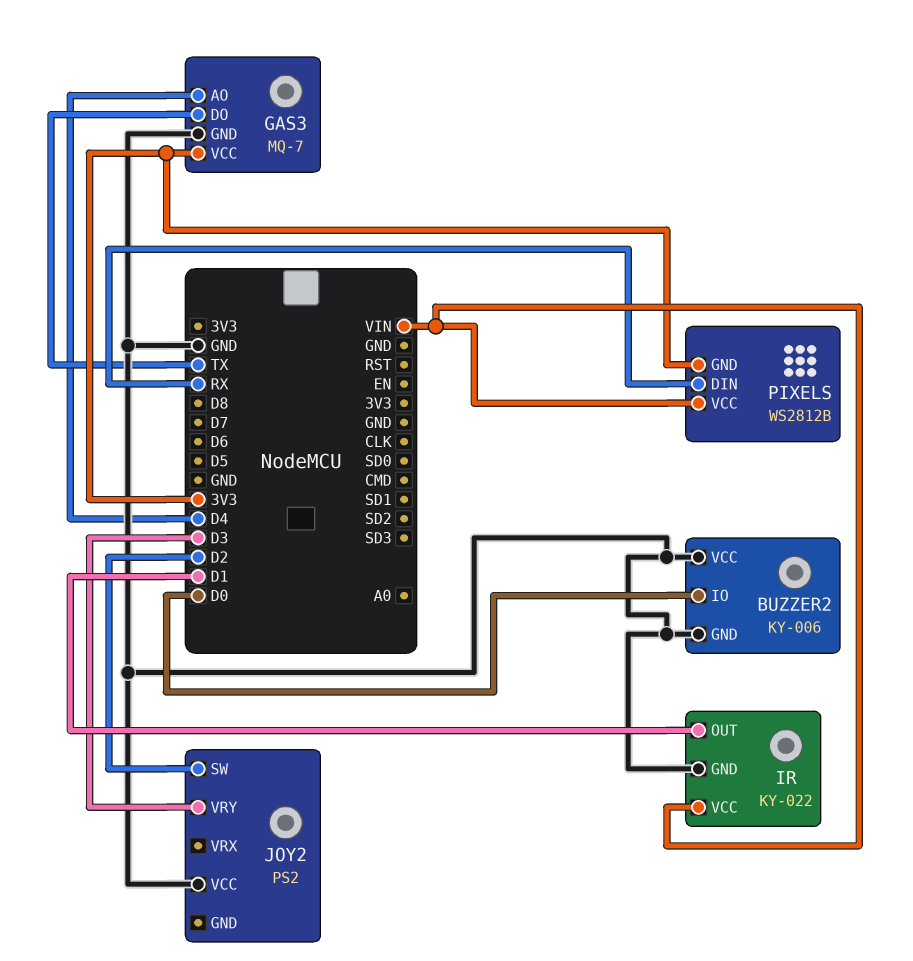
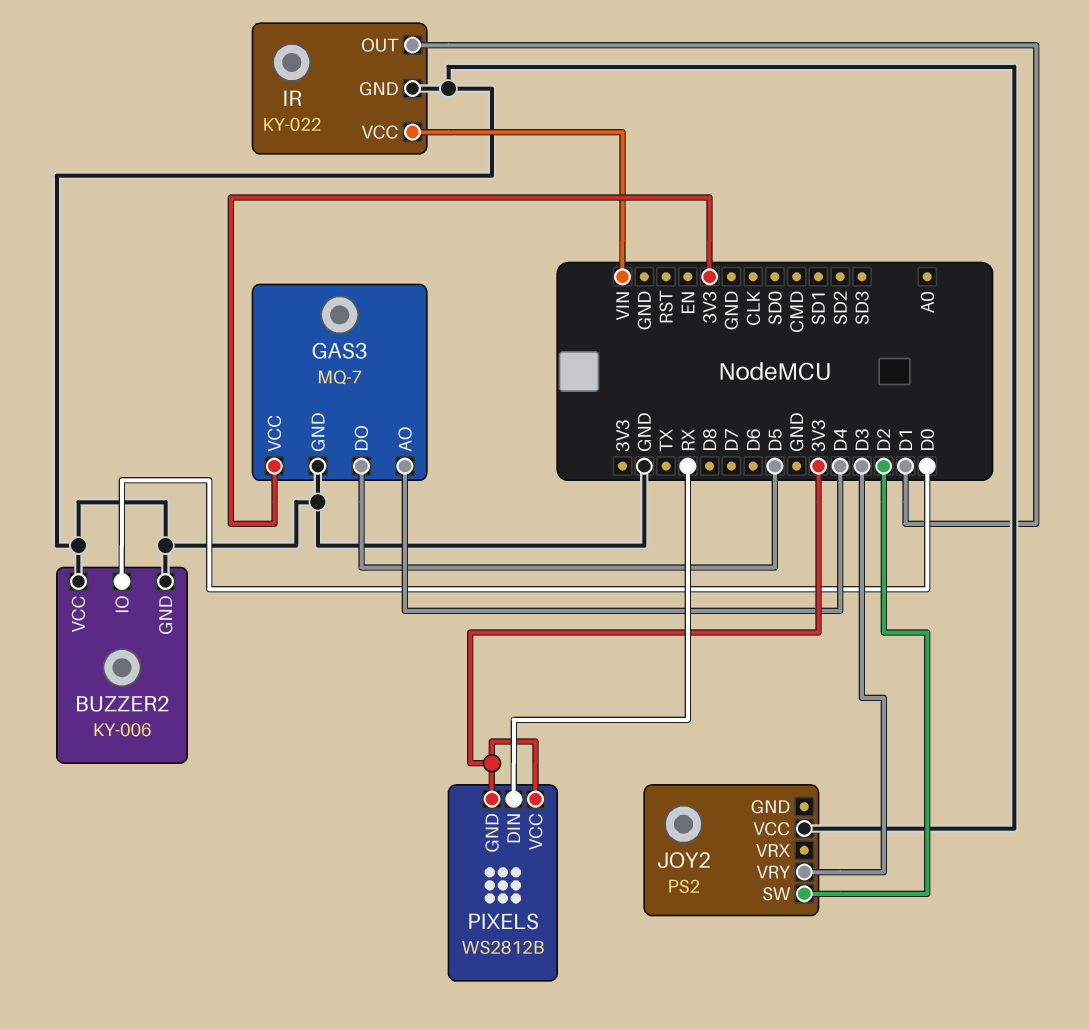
GAS3 pin DO: TX -> D5
PIXELS pin VCC: VIN -> 3V3

